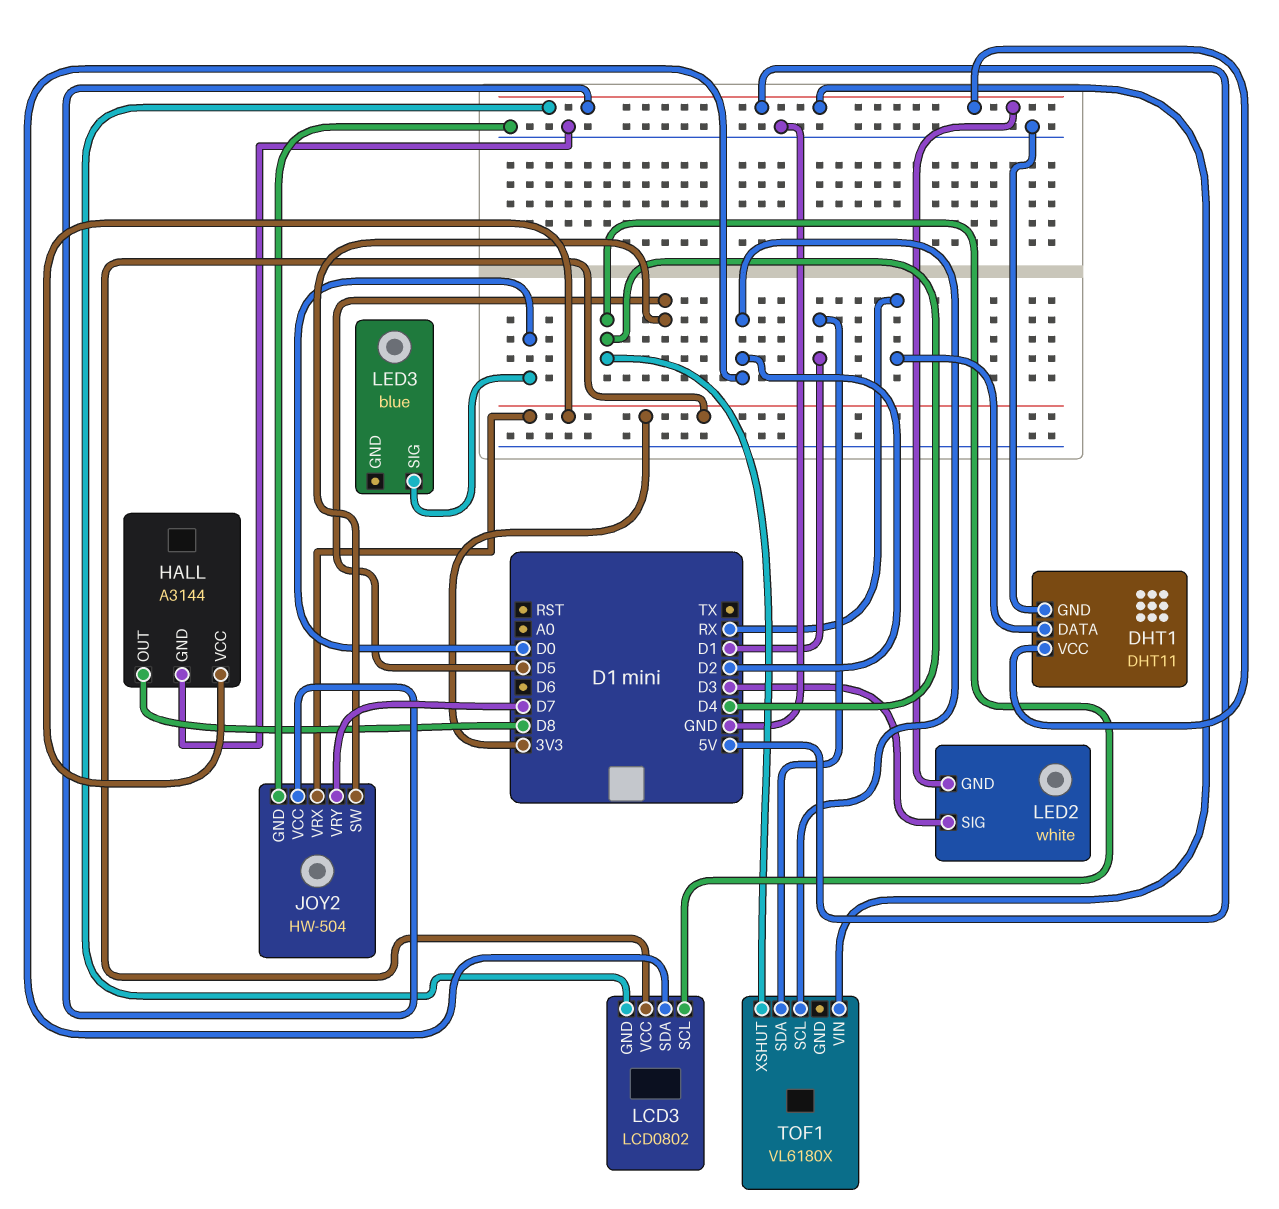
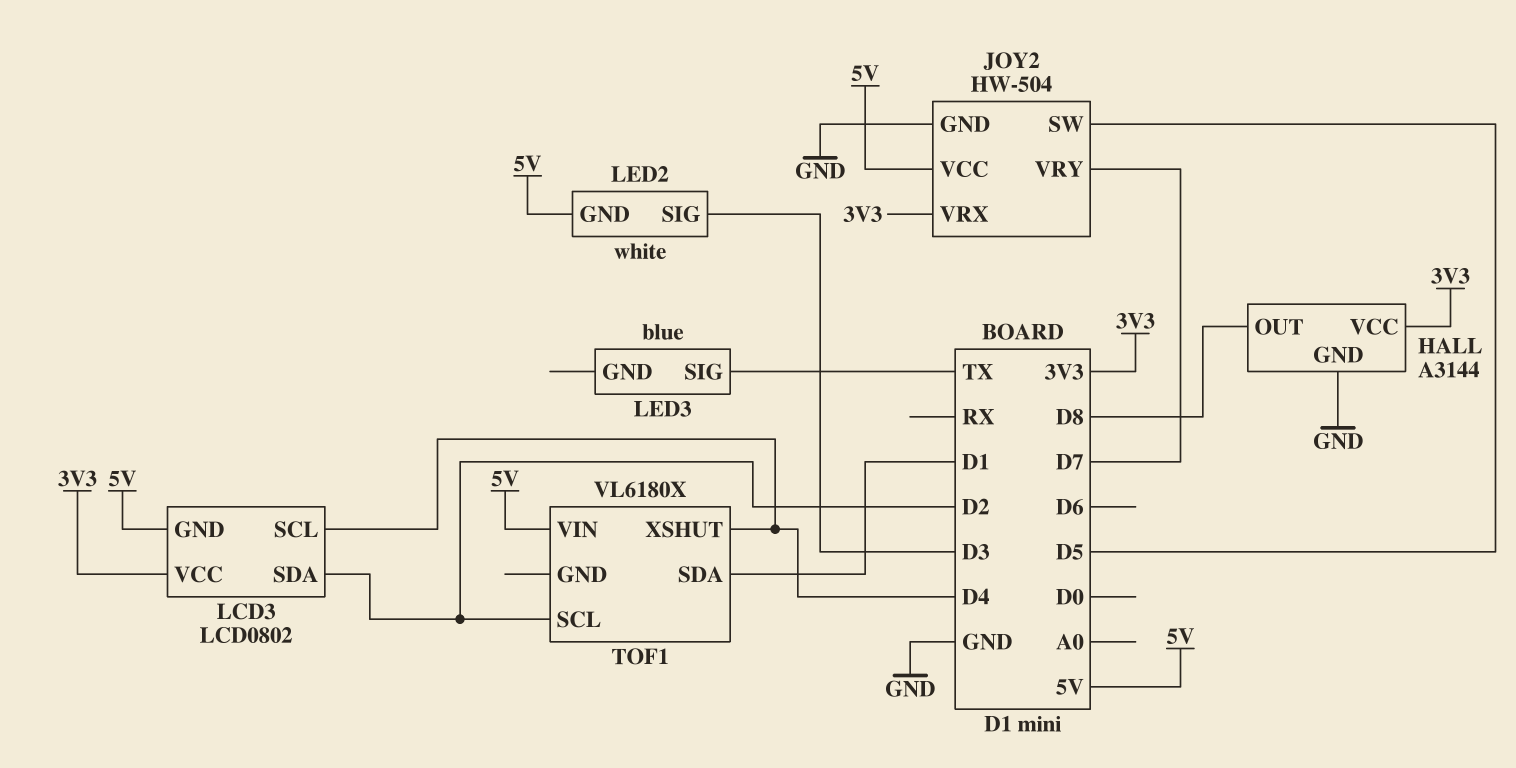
DHT1: DHT11 -> none
DHT1 pin DATA: RX -> none
DHT1 pin GND: GND -> none
DHT1 pin VCC: 5V -> none
LED3 pin SIG: D0 -> TX

